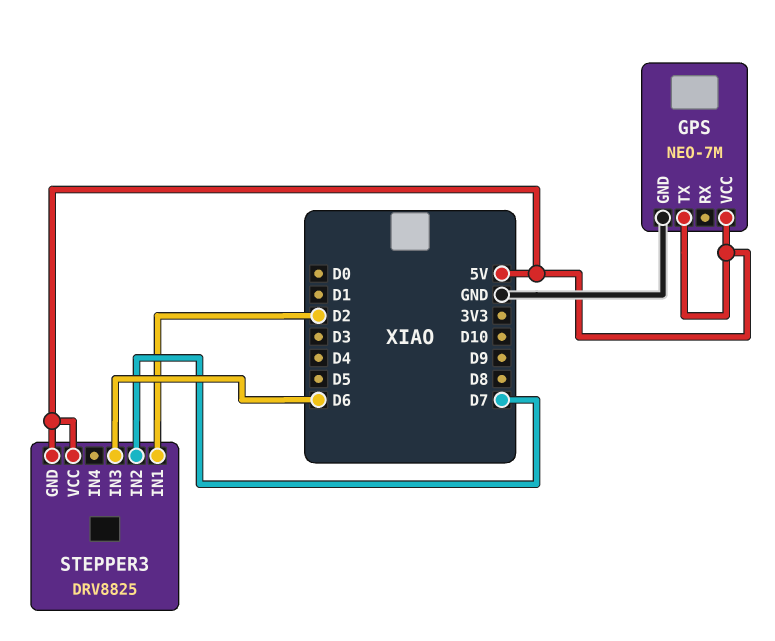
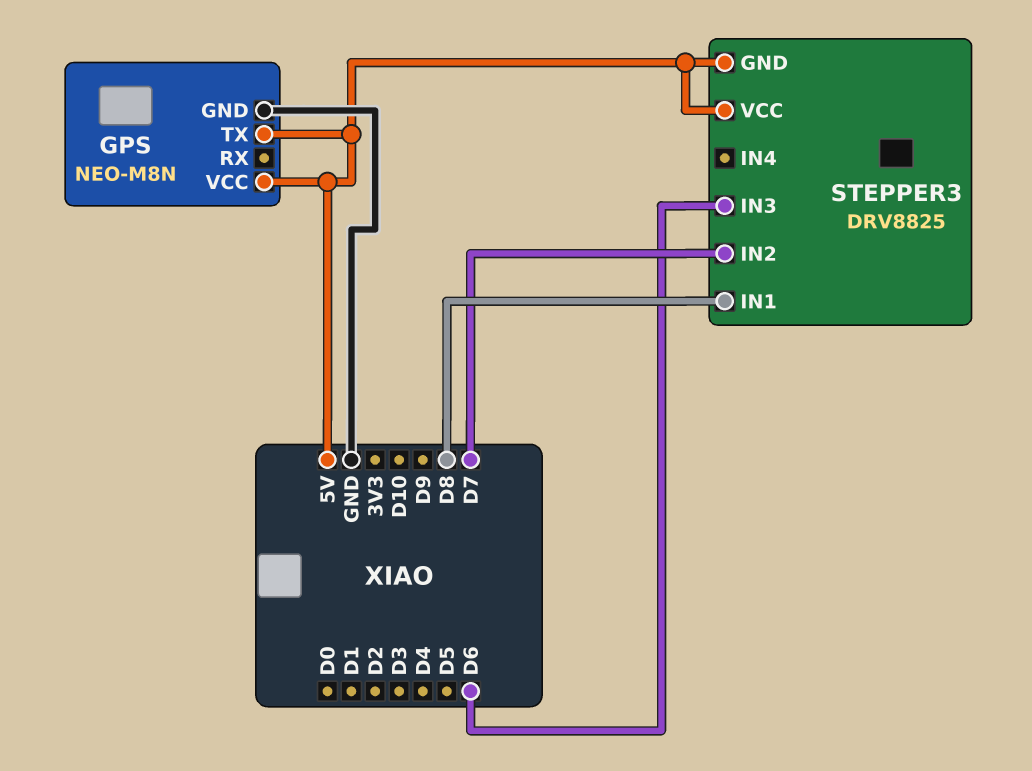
GPS: NEO-7M -> NEO-M8N
STEPPER3 pin IN1: D2 -> D8

